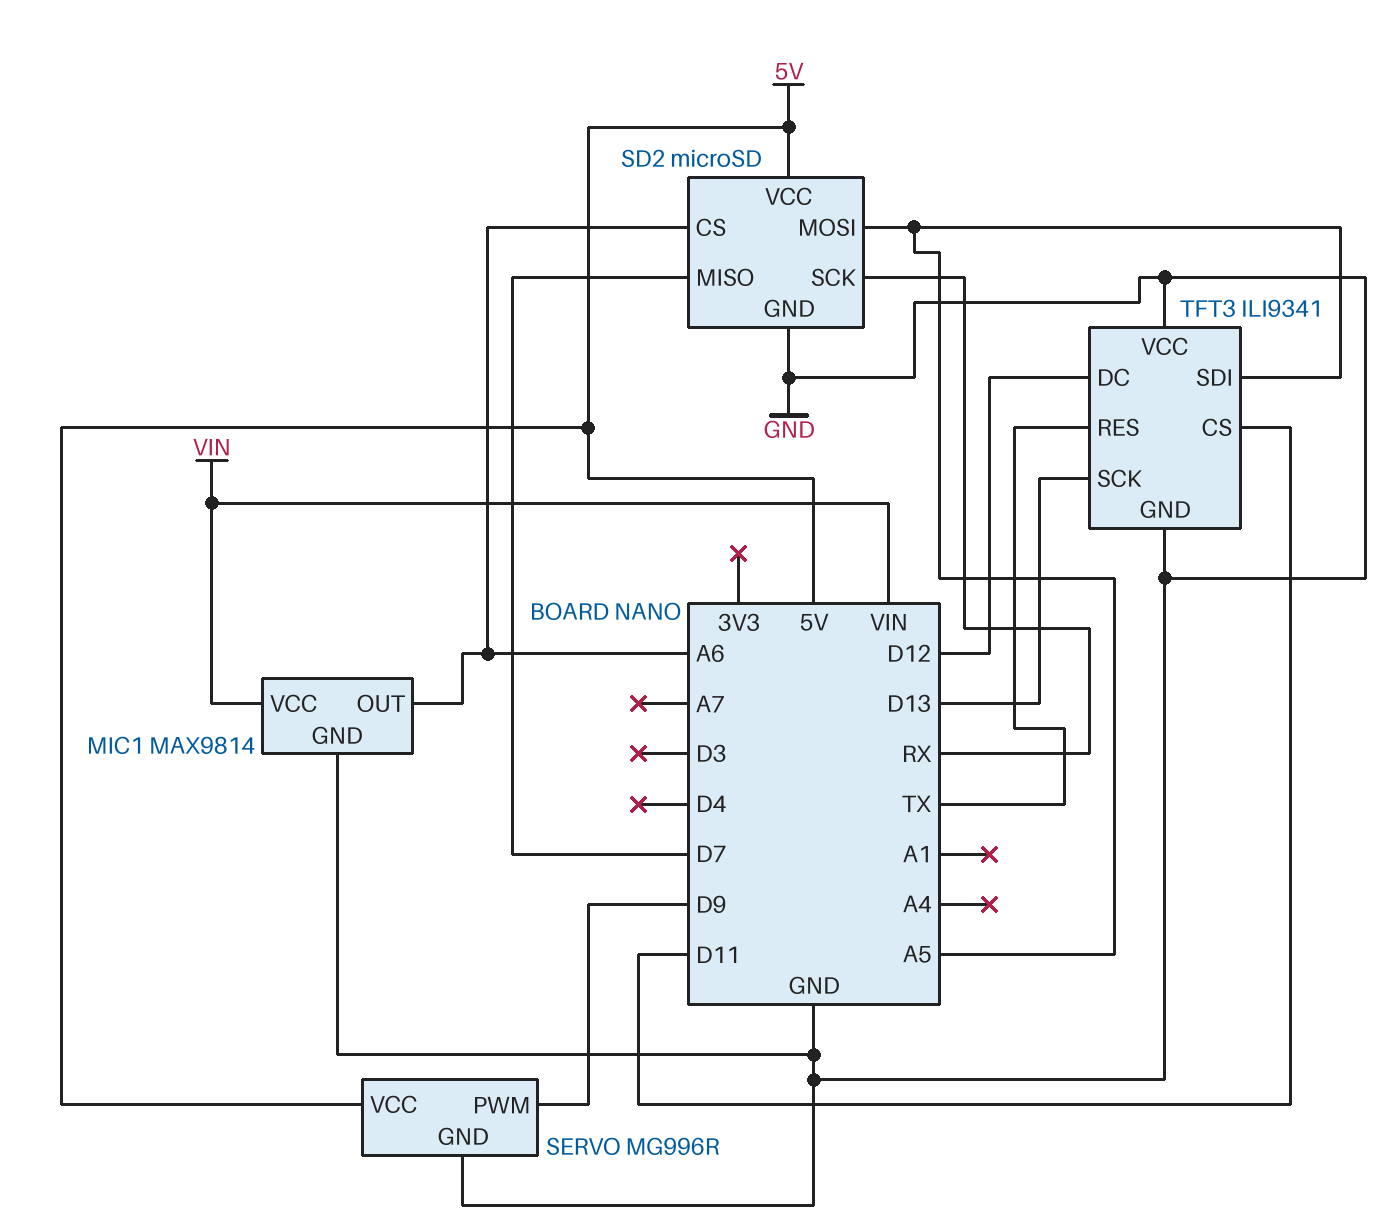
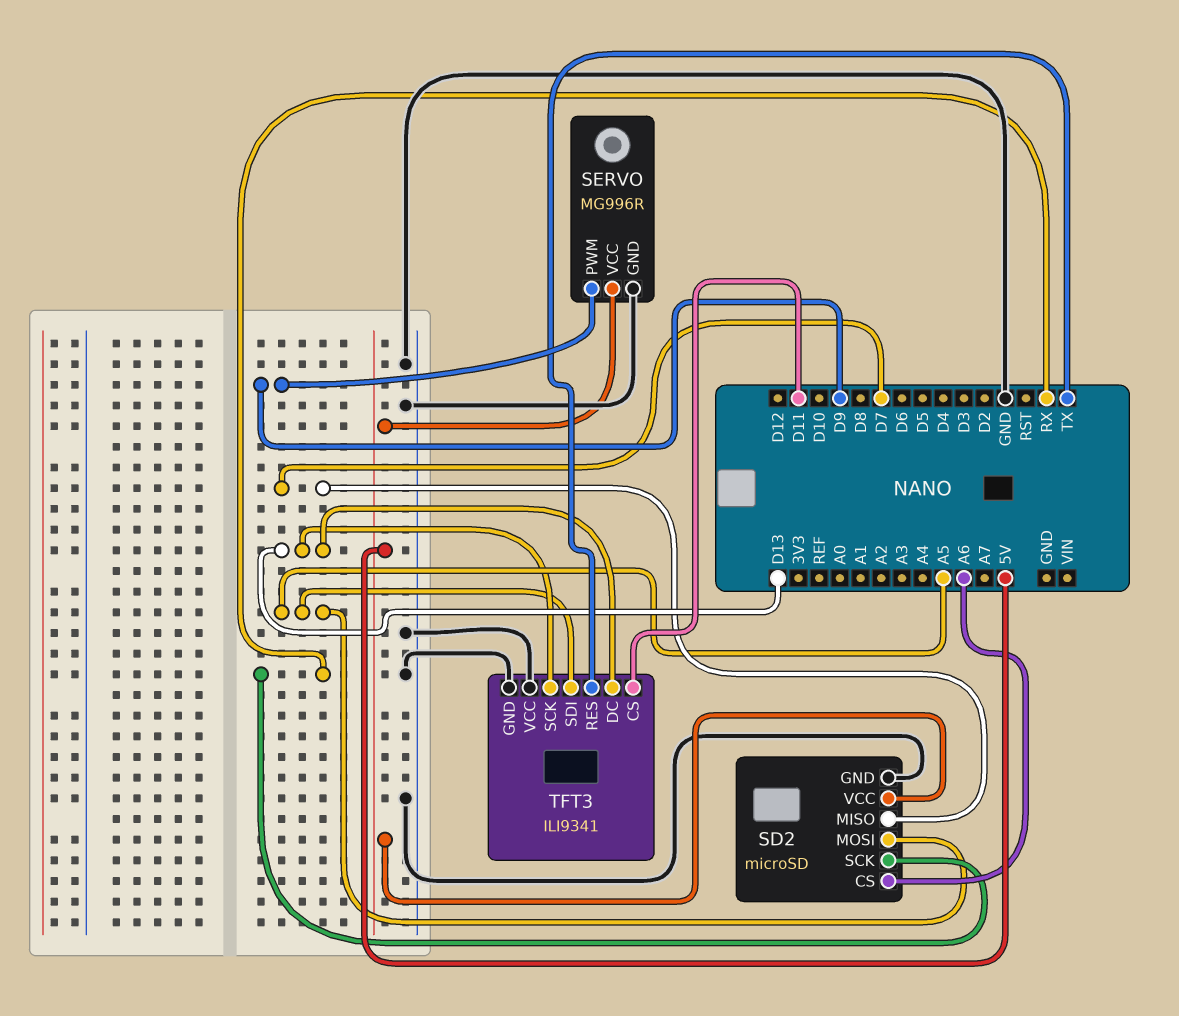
MIC1: MAX9814 -> none
MIC1 pin GND: GND -> none
MIC1 pin OUT: A6 -> none
MIC1 pin VCC: VIN -> none
TFT3 pin DC: D12 -> D13

